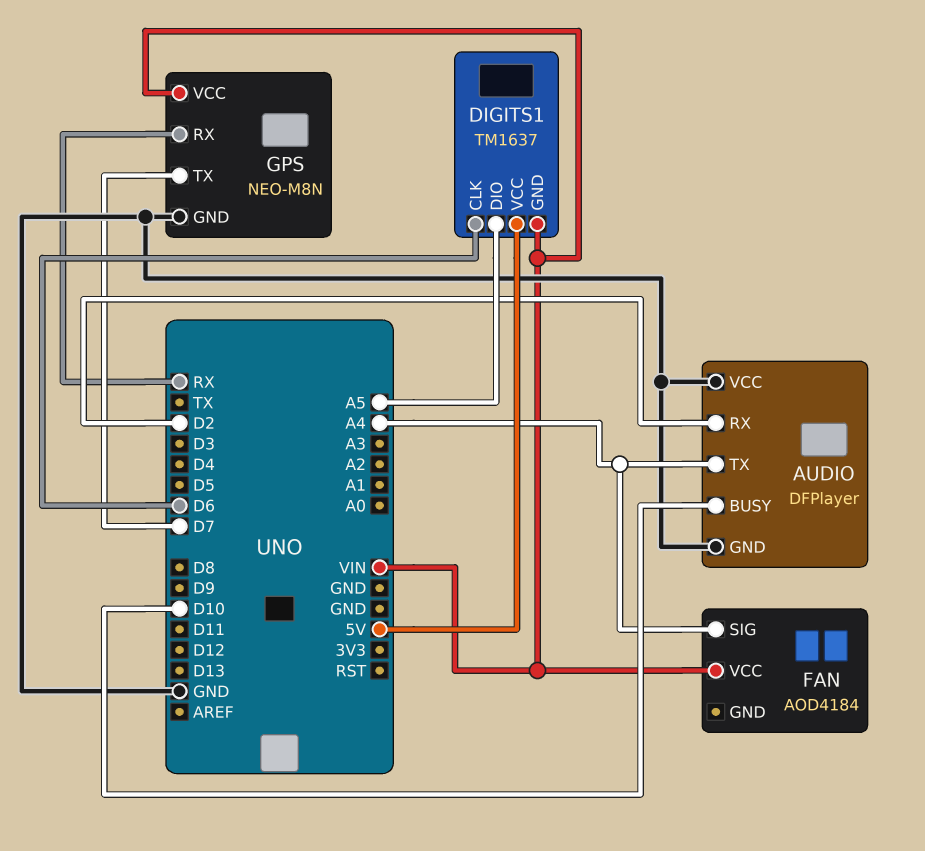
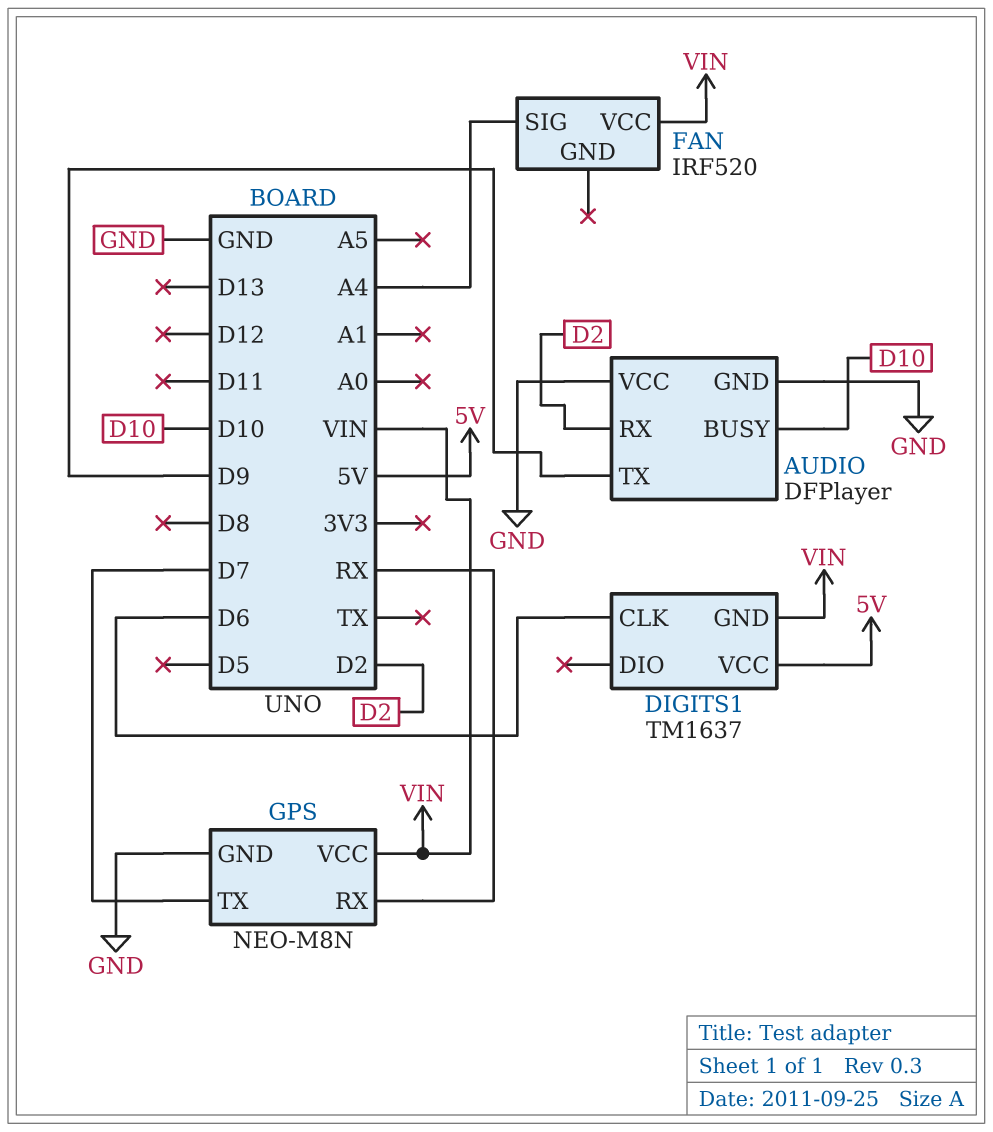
AUDIO pin TX: A4 -> D9
DIGITS1 pin DIO: A5 -> none
FAN: AOD4184 -> IRF520

